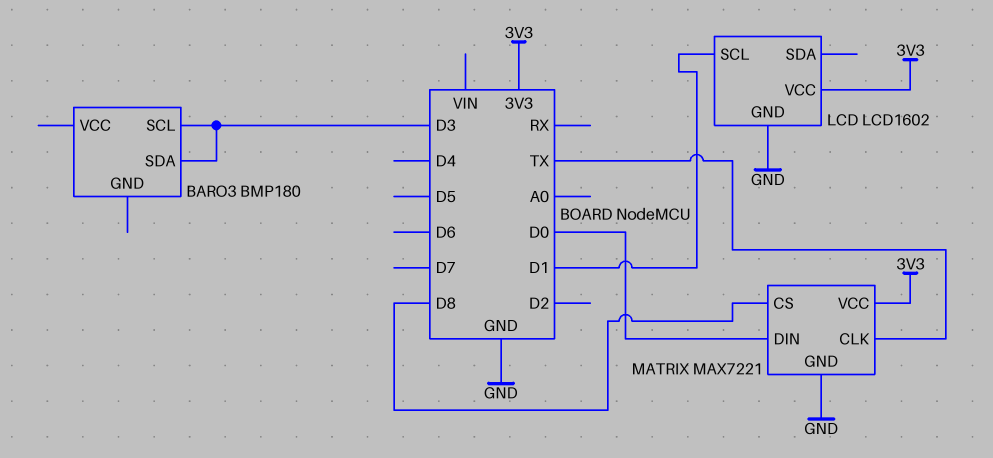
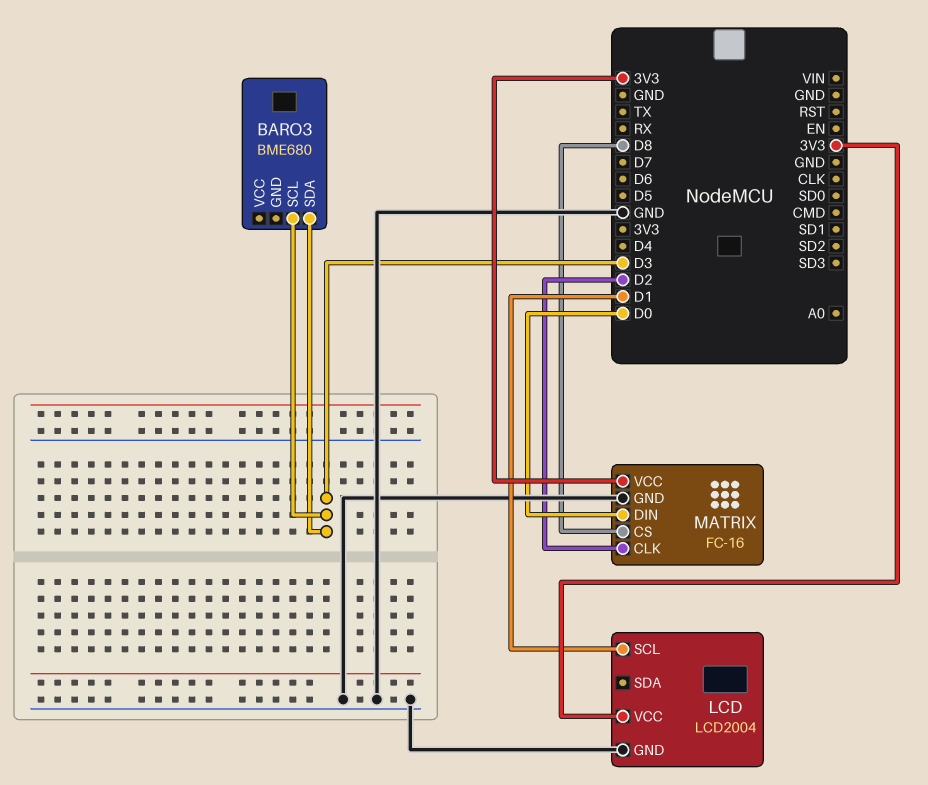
BARO3: BMP180 -> BME680
LCD: LCD1602 -> LCD2004
MATRIX: MAX7221 -> FC-16
MATRIX pin CLK: TX -> D2

